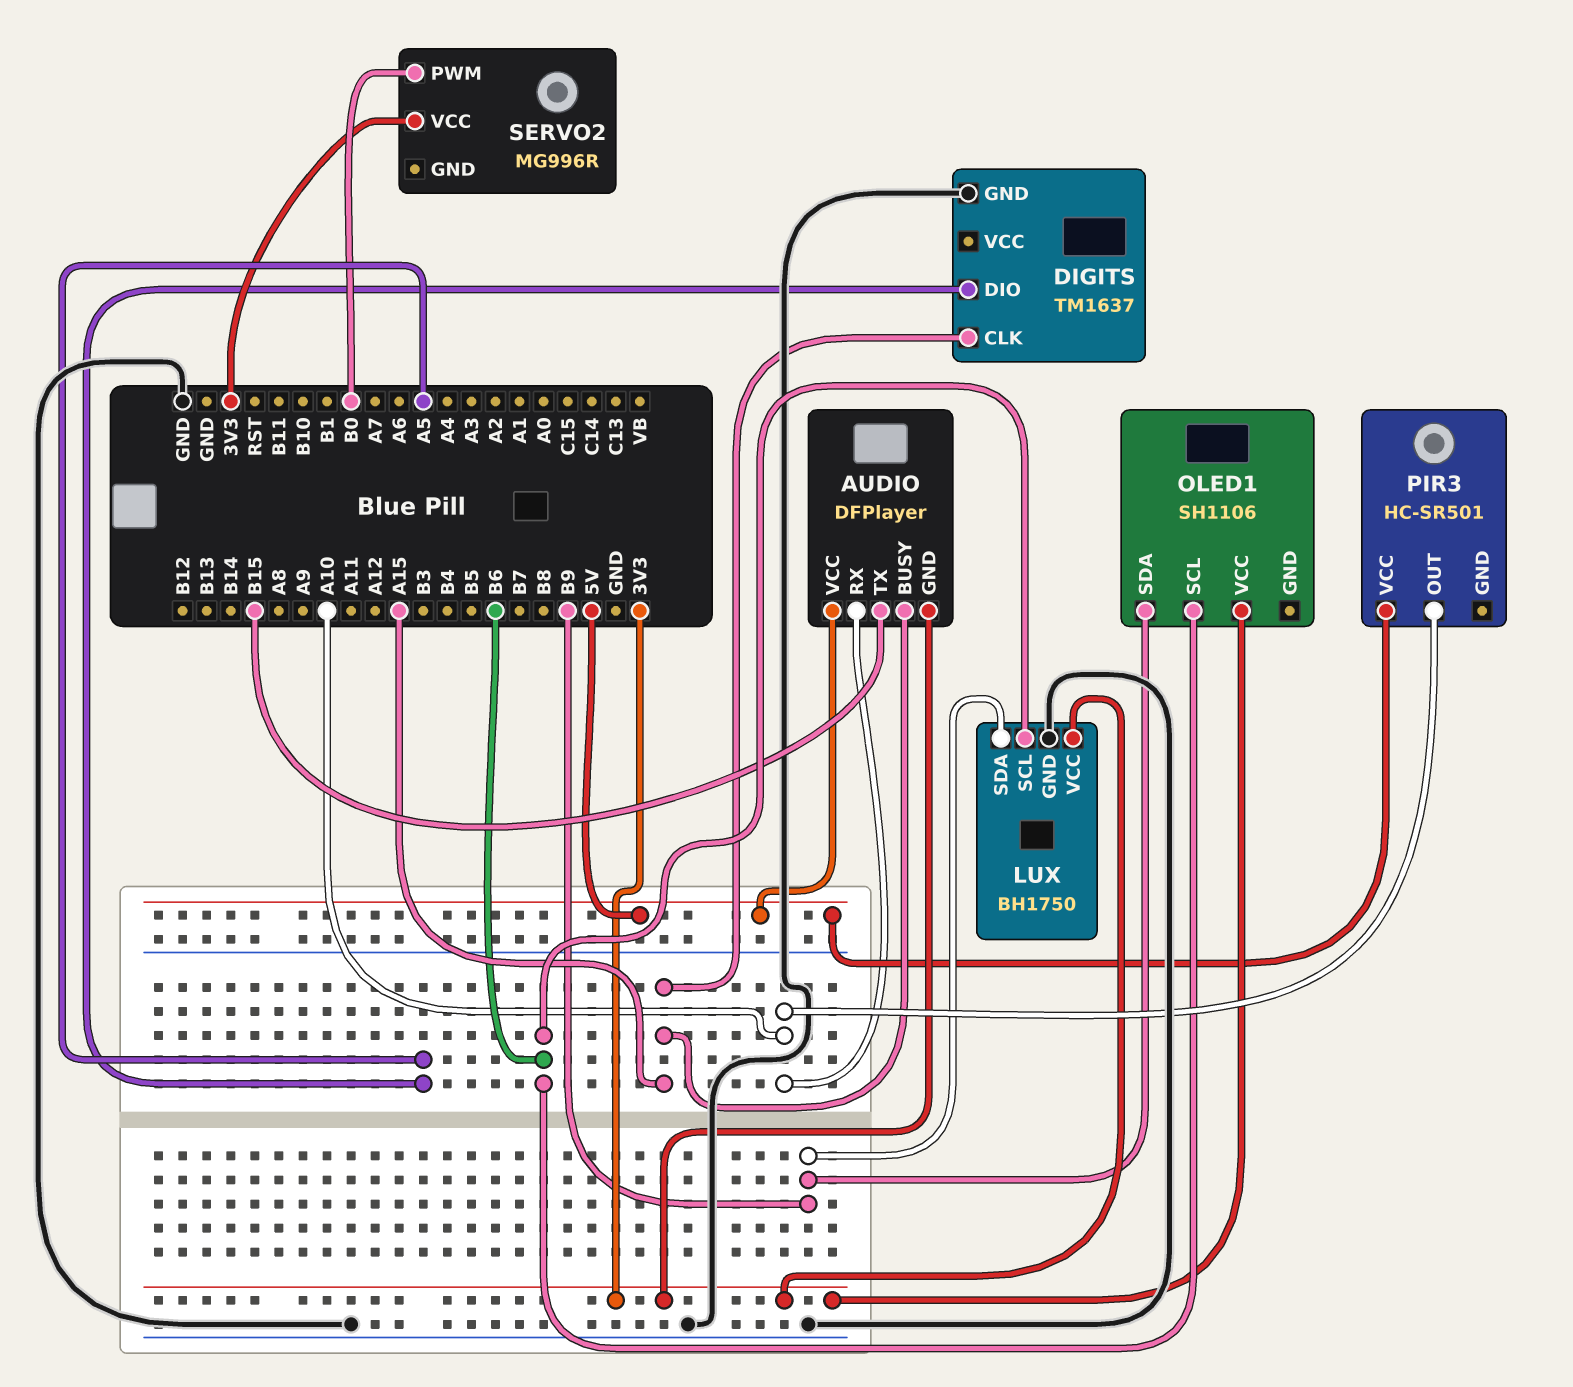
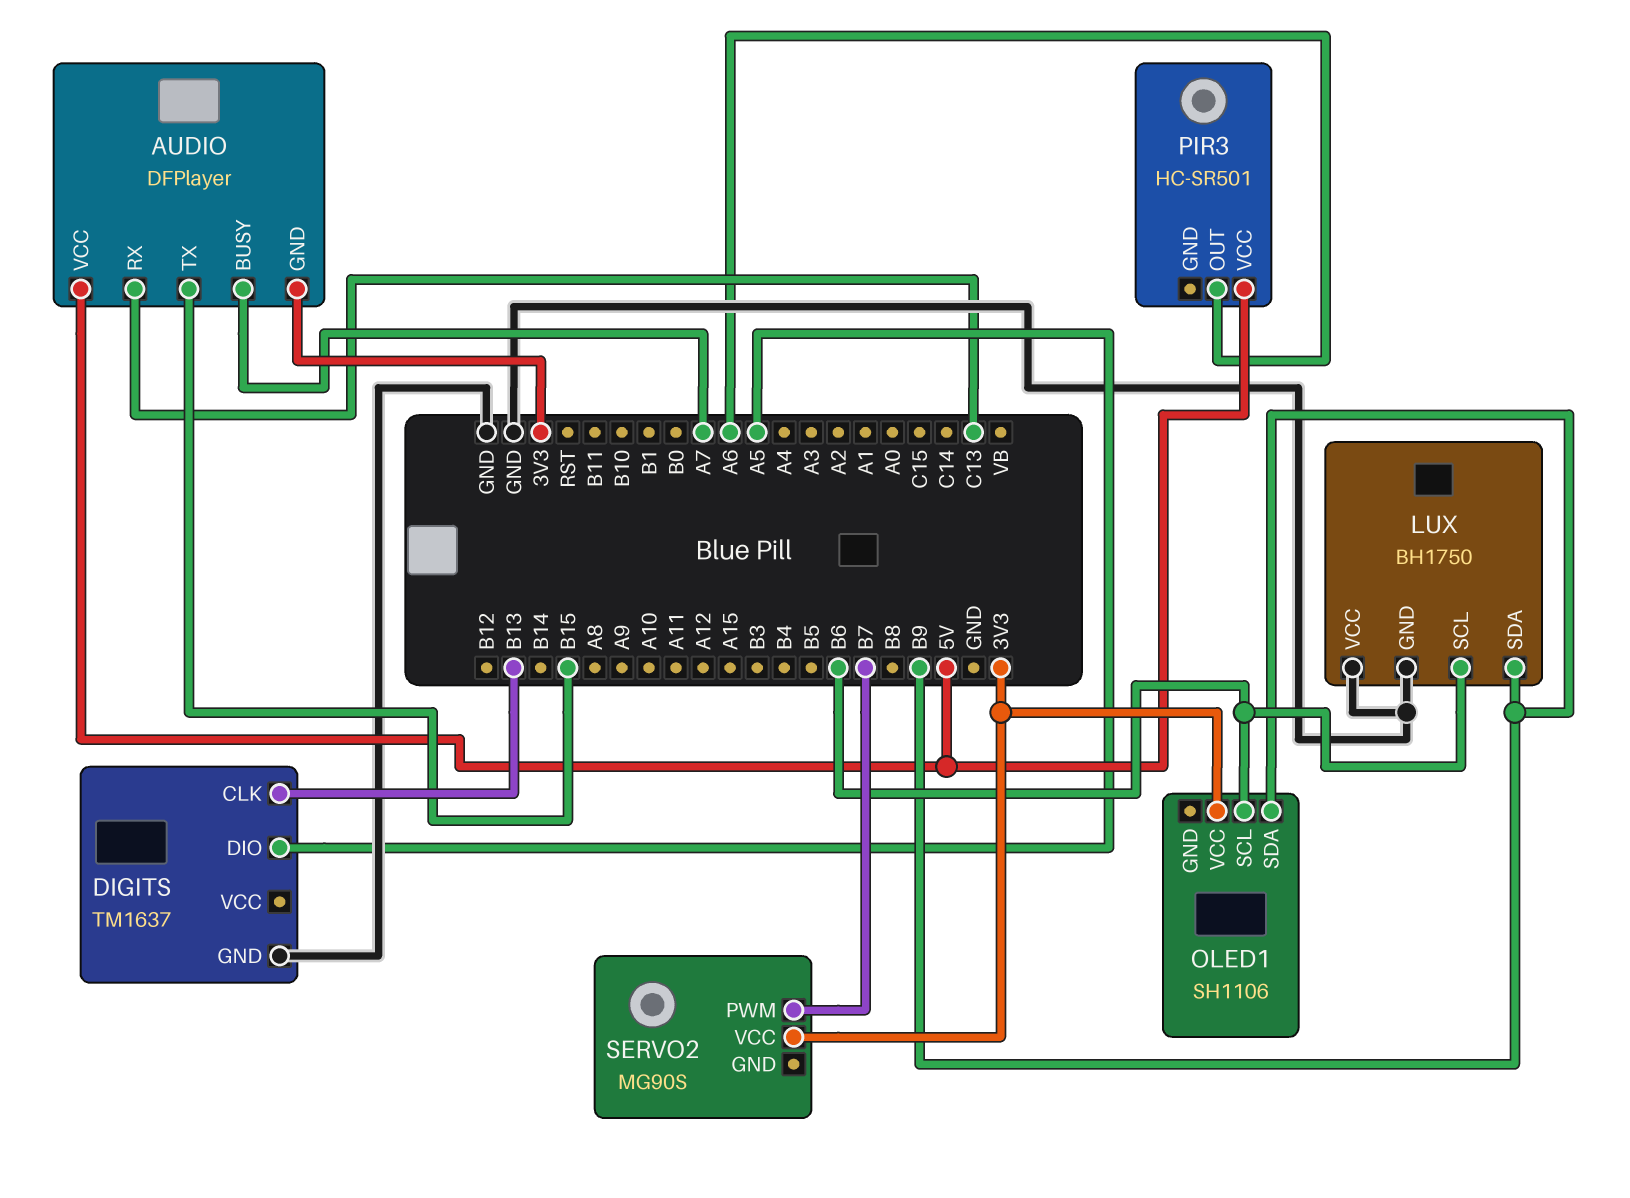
AUDIO pin BUSY: A15 -> A7
AUDIO pin RX: A10 -> C13
DIGITS pin CLK: A15 -> B13
LUX pin VCC: 3V3 -> GND
PIR3 pin OUT: A10 -> A6
SERVO2: MG996R -> MG90S
SERVO2 pin PWM: B0 -> B7

